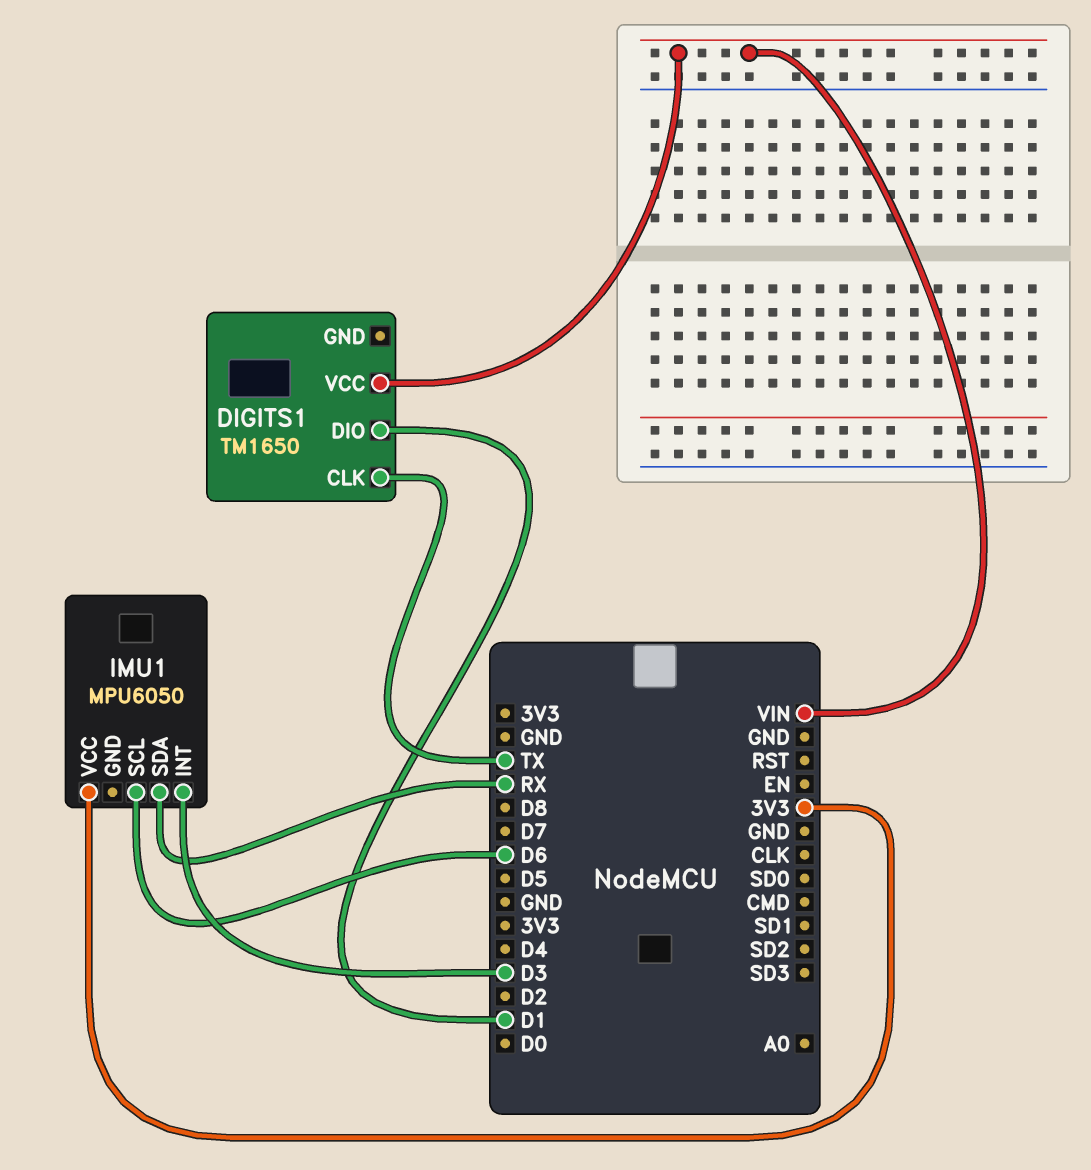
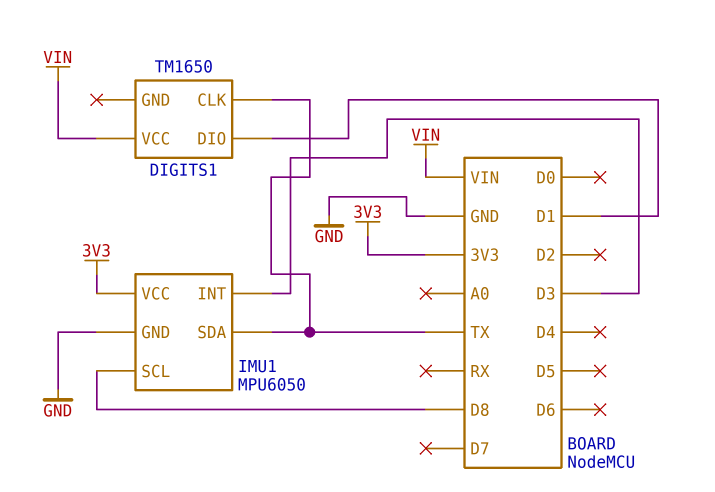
IMU1 pin GND: none -> GND
IMU1 pin SCL: D6 -> D8
IMU1 pin SDA: RX -> TX

